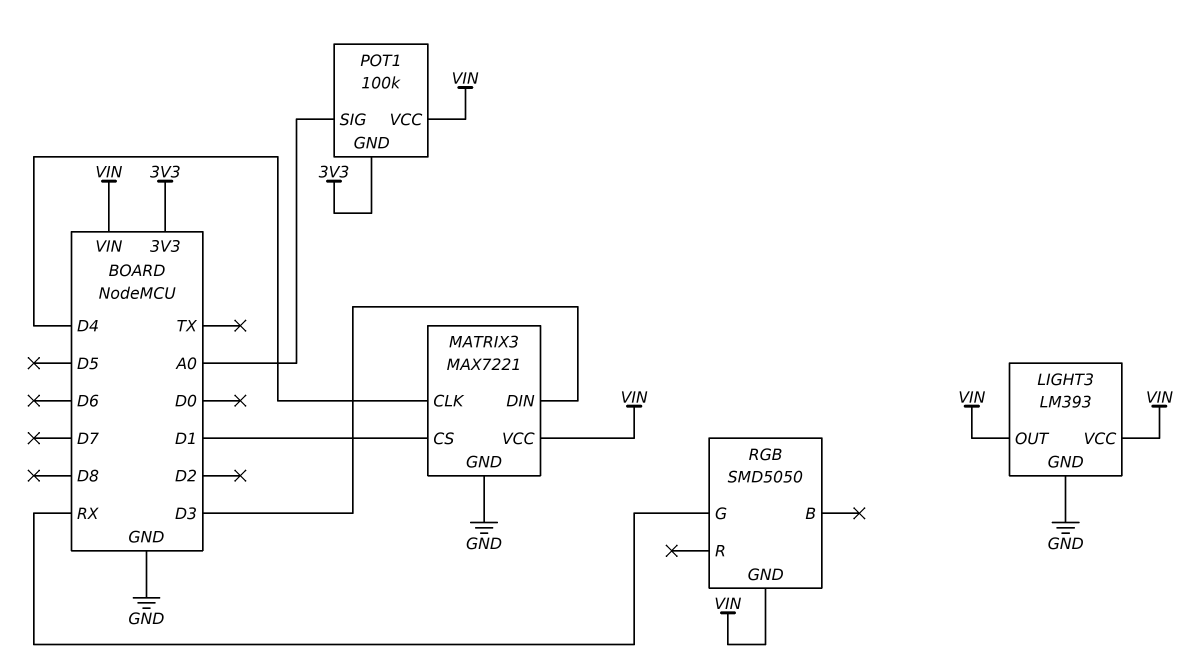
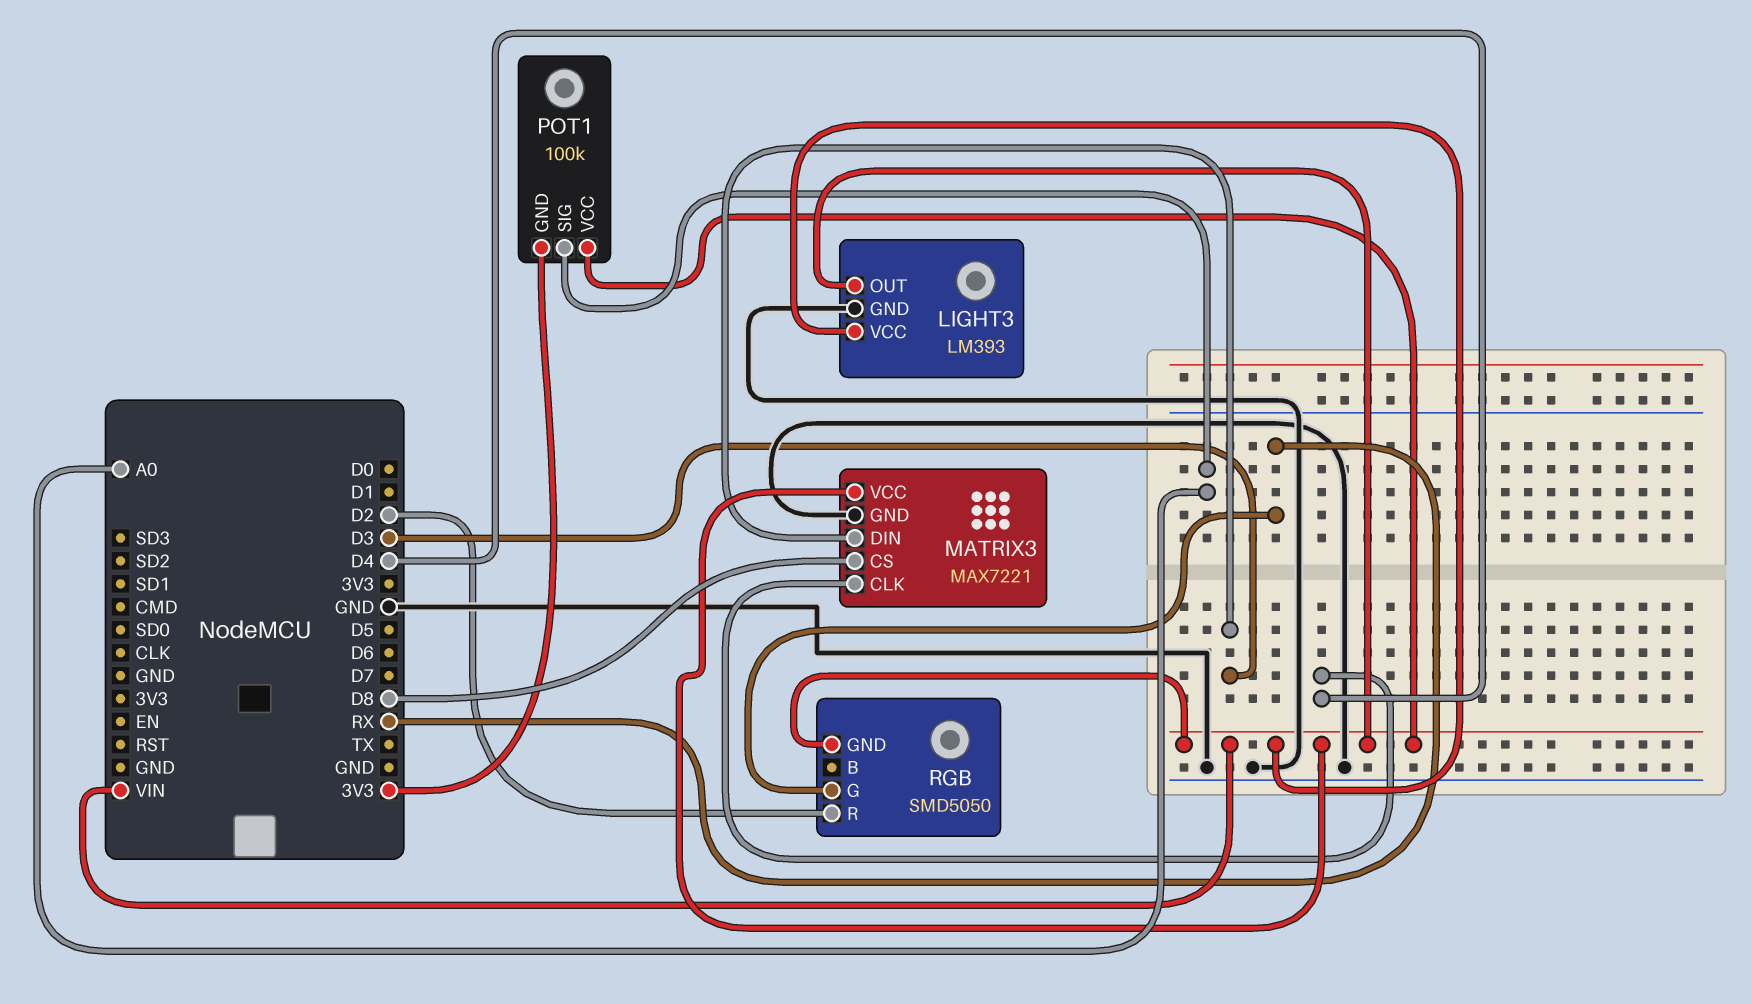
MATRIX3 pin CS: D1 -> D8
RGB pin R: none -> D2

